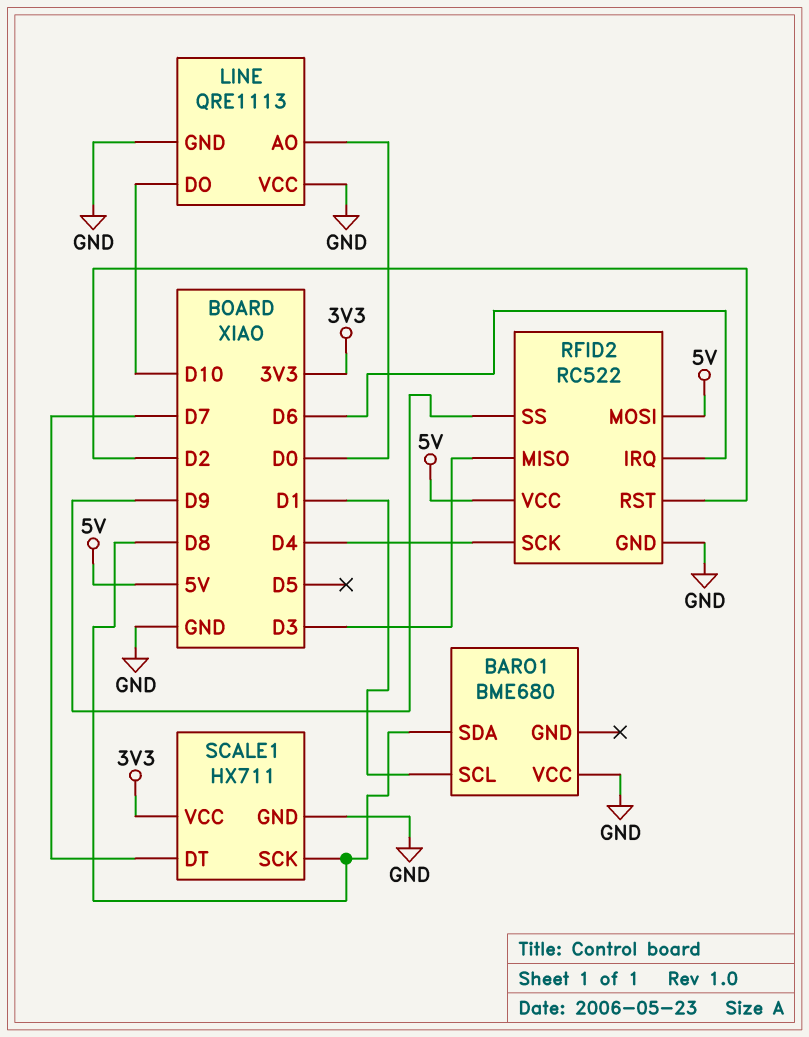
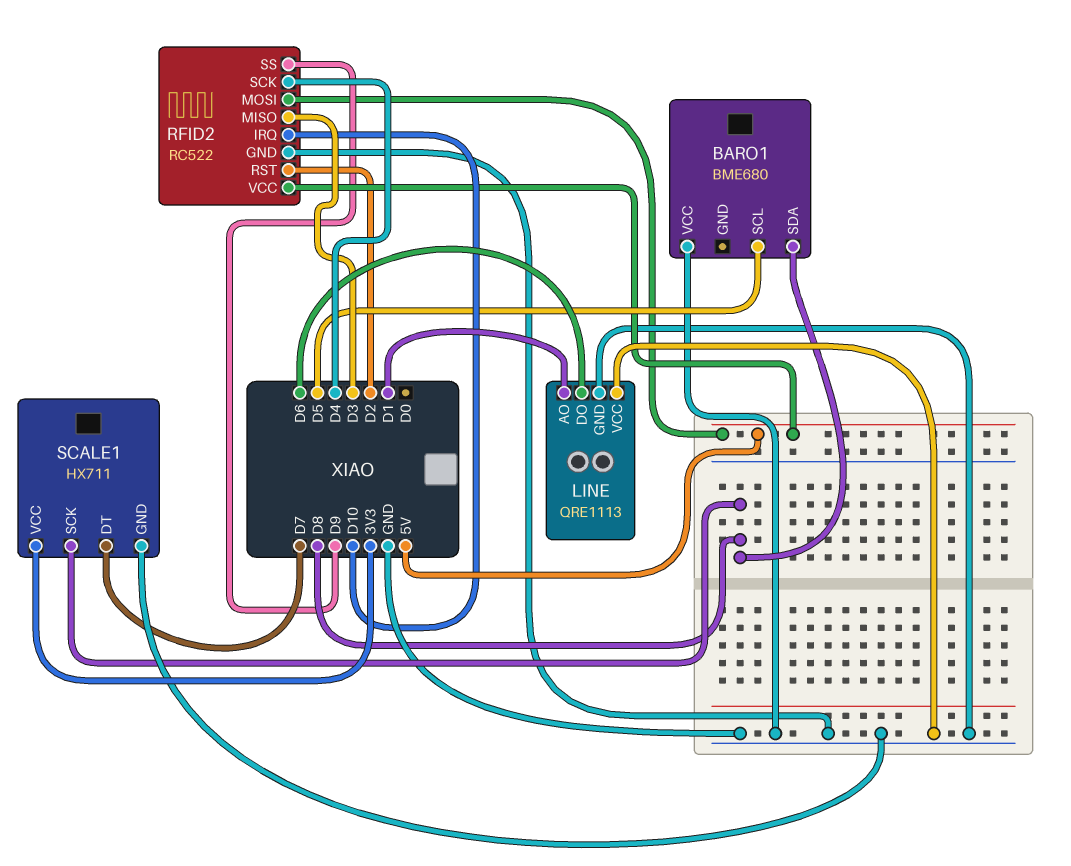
BARO1 pin SCL: D1 -> D5
LINE pin AO: D0 -> D1
LINE pin DO: D10 -> D6
RFID2 pin IRQ: D6 -> D10

